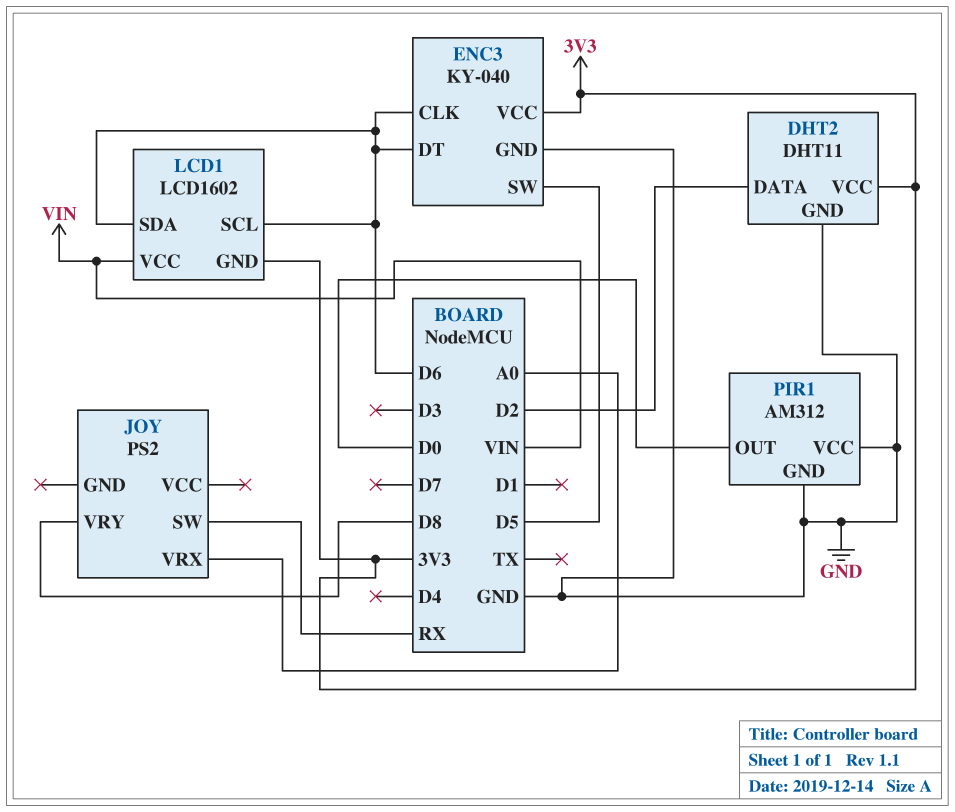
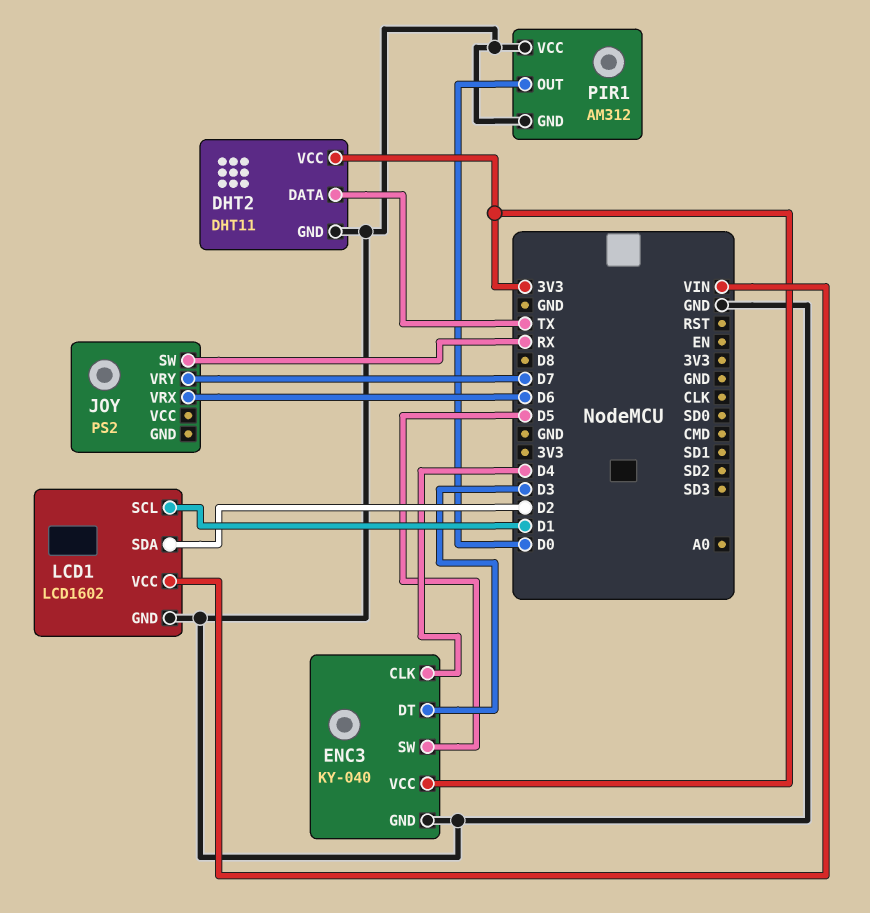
DHT2 pin DATA: D2 -> TX
ENC3 pin CLK: D6 -> D4
ENC3 pin DT: D6 -> D3
JOY pin VRX: A0 -> D6
JOY pin VRY: D8 -> D7
LCD1 pin GND: 3V3 -> GND
LCD1 pin SCL: D6 -> D1
LCD1 pin SDA: D6 -> D2

